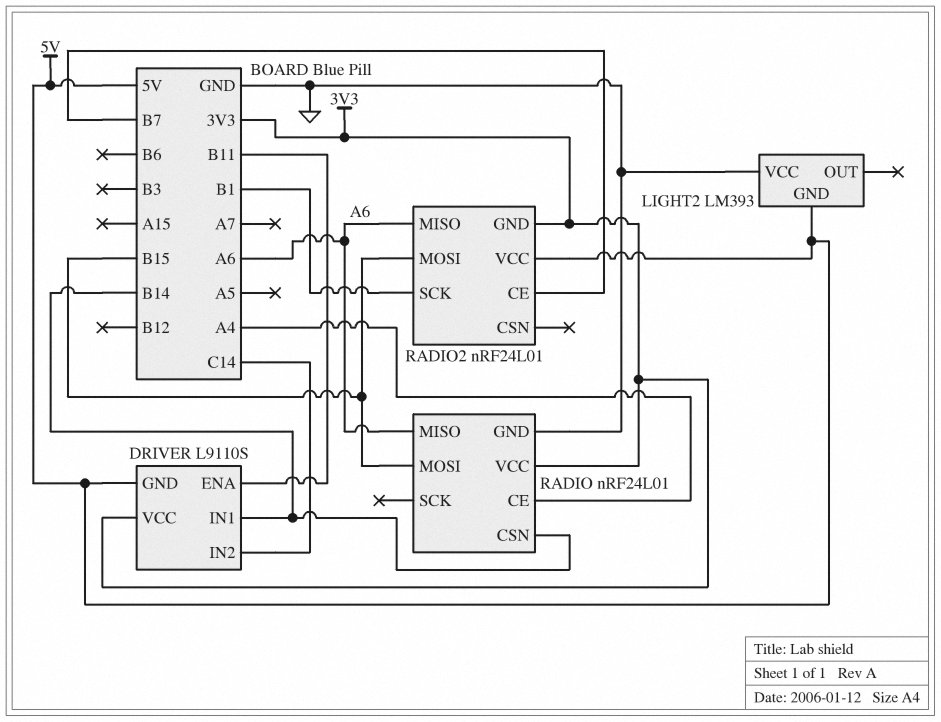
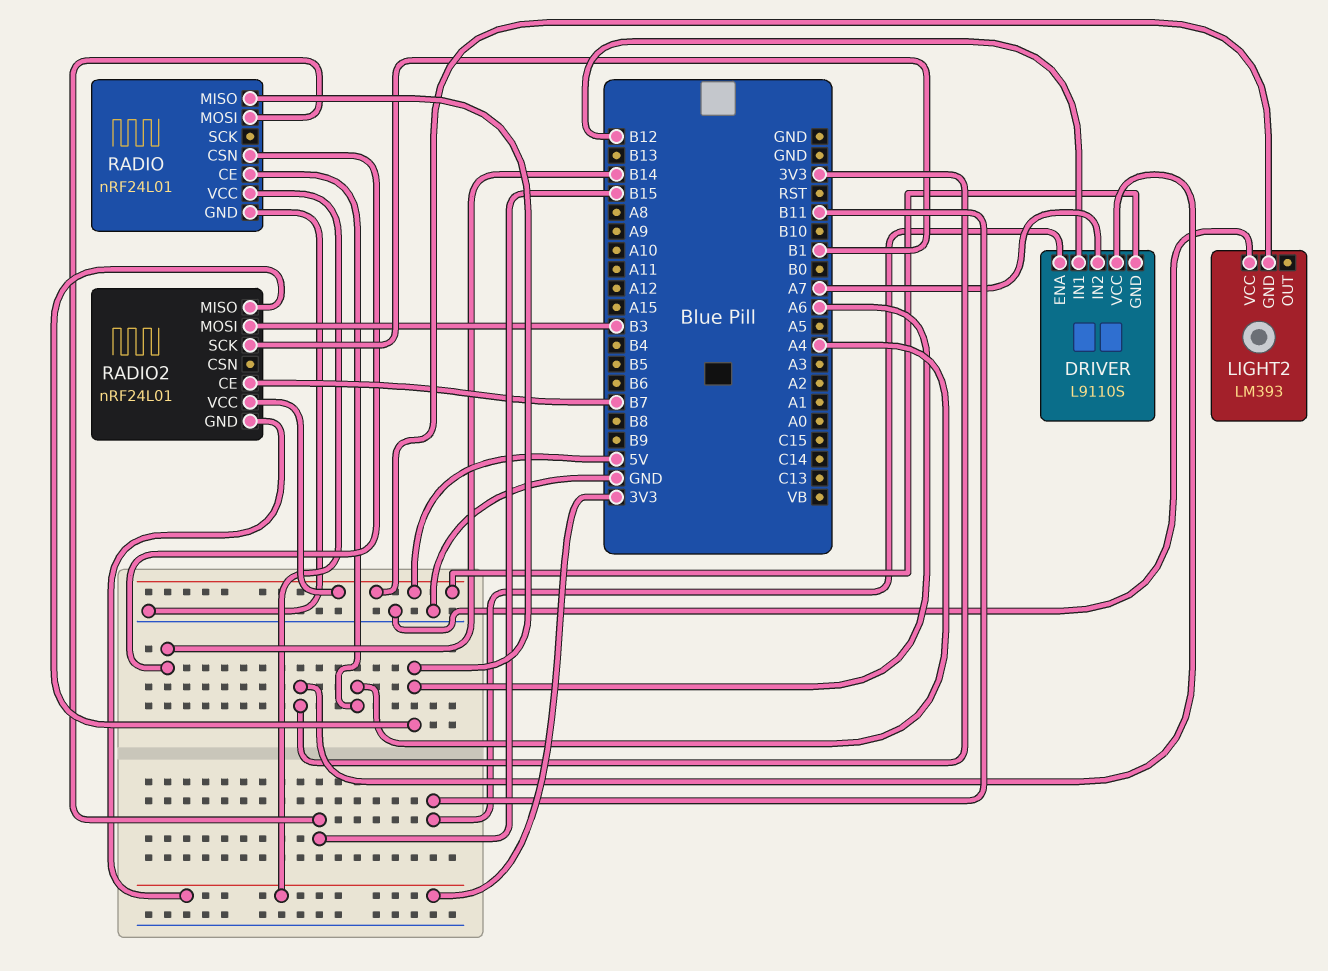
DRIVER pin IN1: B14 -> B12
DRIVER pin IN2: C14 -> A7
RADIO2 pin MOSI: B15 -> B3

